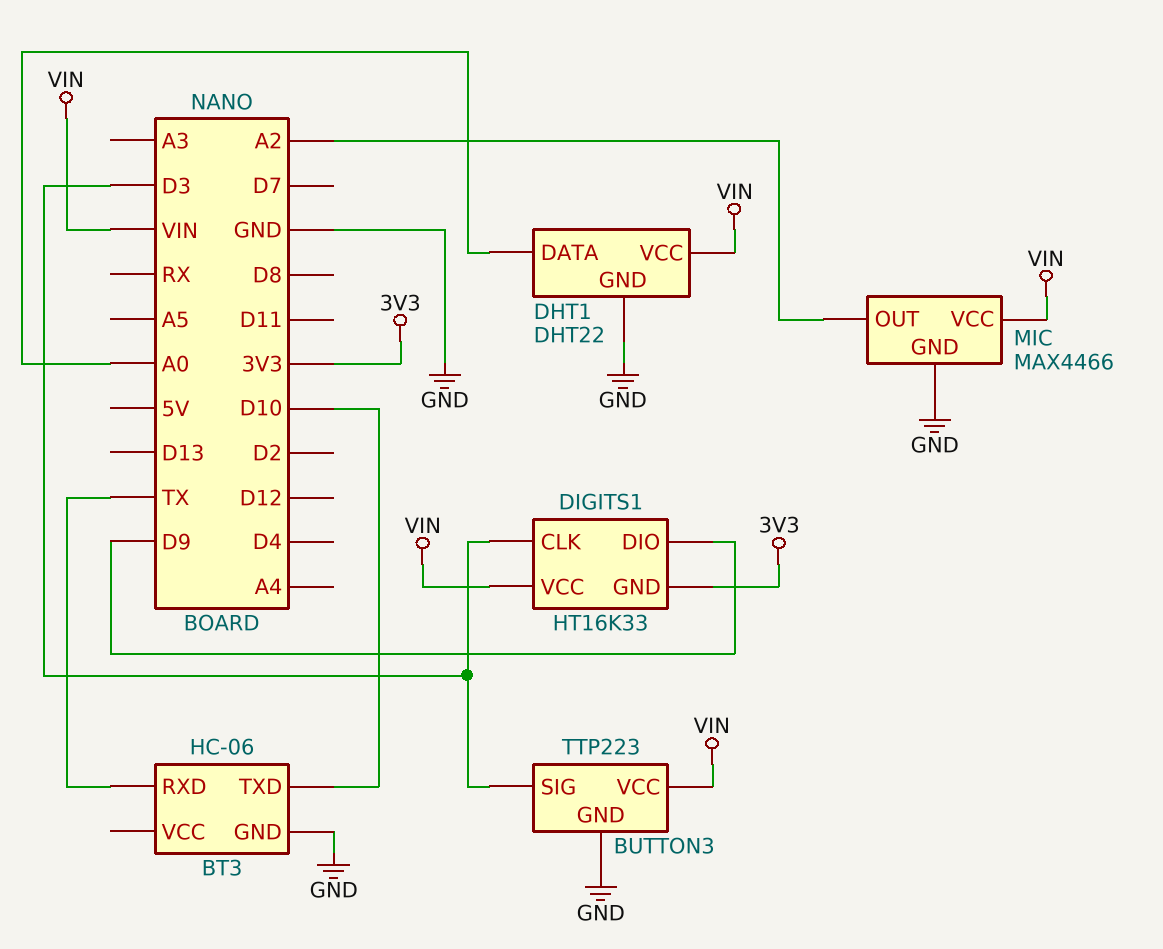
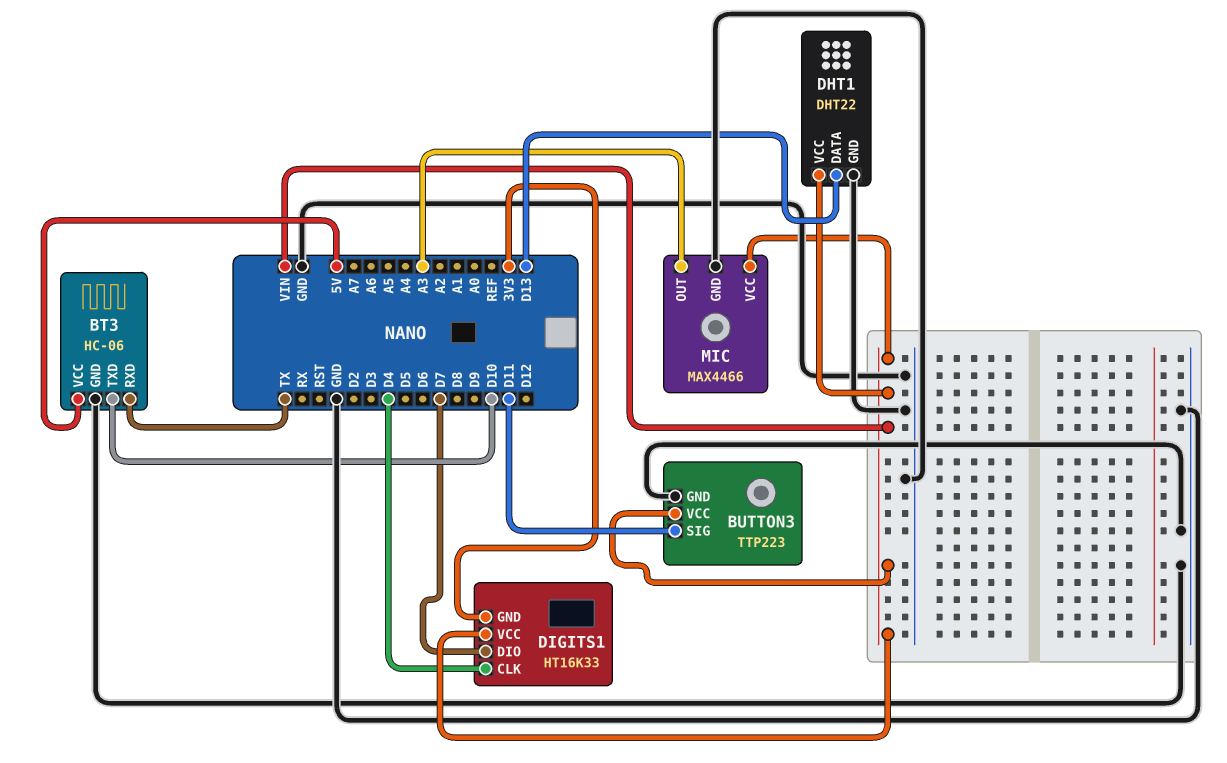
BT3 pin VCC: none -> 5V
BUTTON3 pin SIG: D3 -> D11
DHT1 pin DATA: A0 -> D13
DIGITS1 pin CLK: D3 -> D4
DIGITS1 pin DIO: D9 -> D7
MIC pin OUT: A2 -> A3

